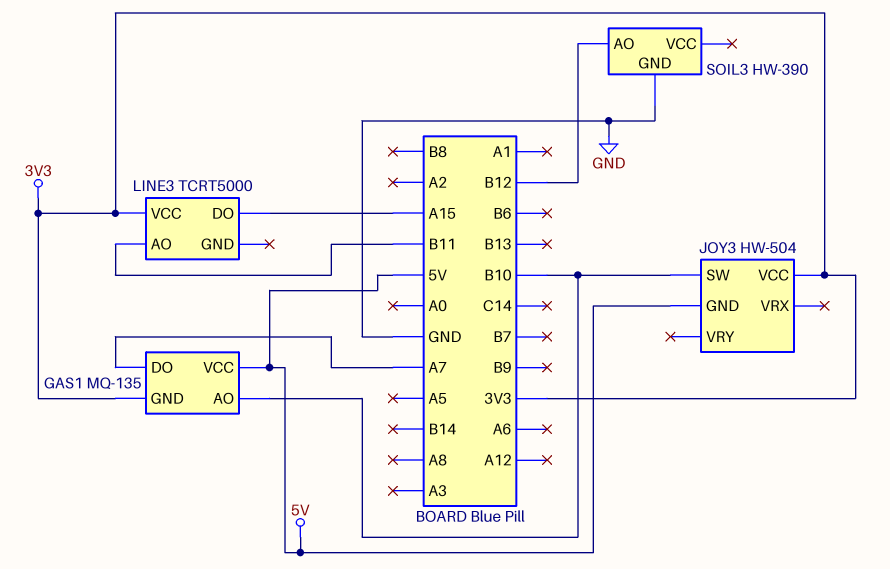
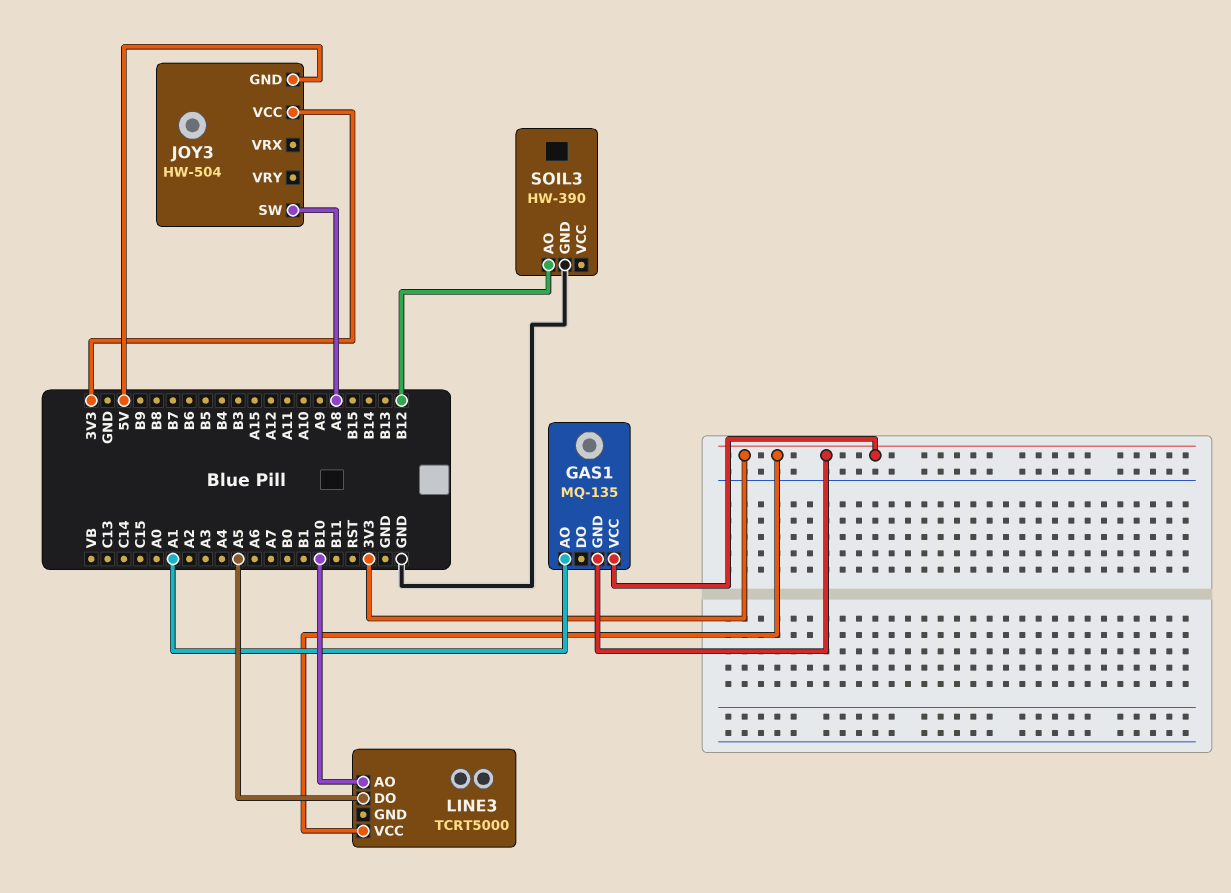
GAS1 pin AO: B10 -> A1
GAS1 pin DO: A7 -> none
GAS1 pin VCC: 5V -> 3V3
JOY3 pin SW: B10 -> A8
LINE3 pin AO: B11 -> B10
LINE3 pin DO: A15 -> A5

